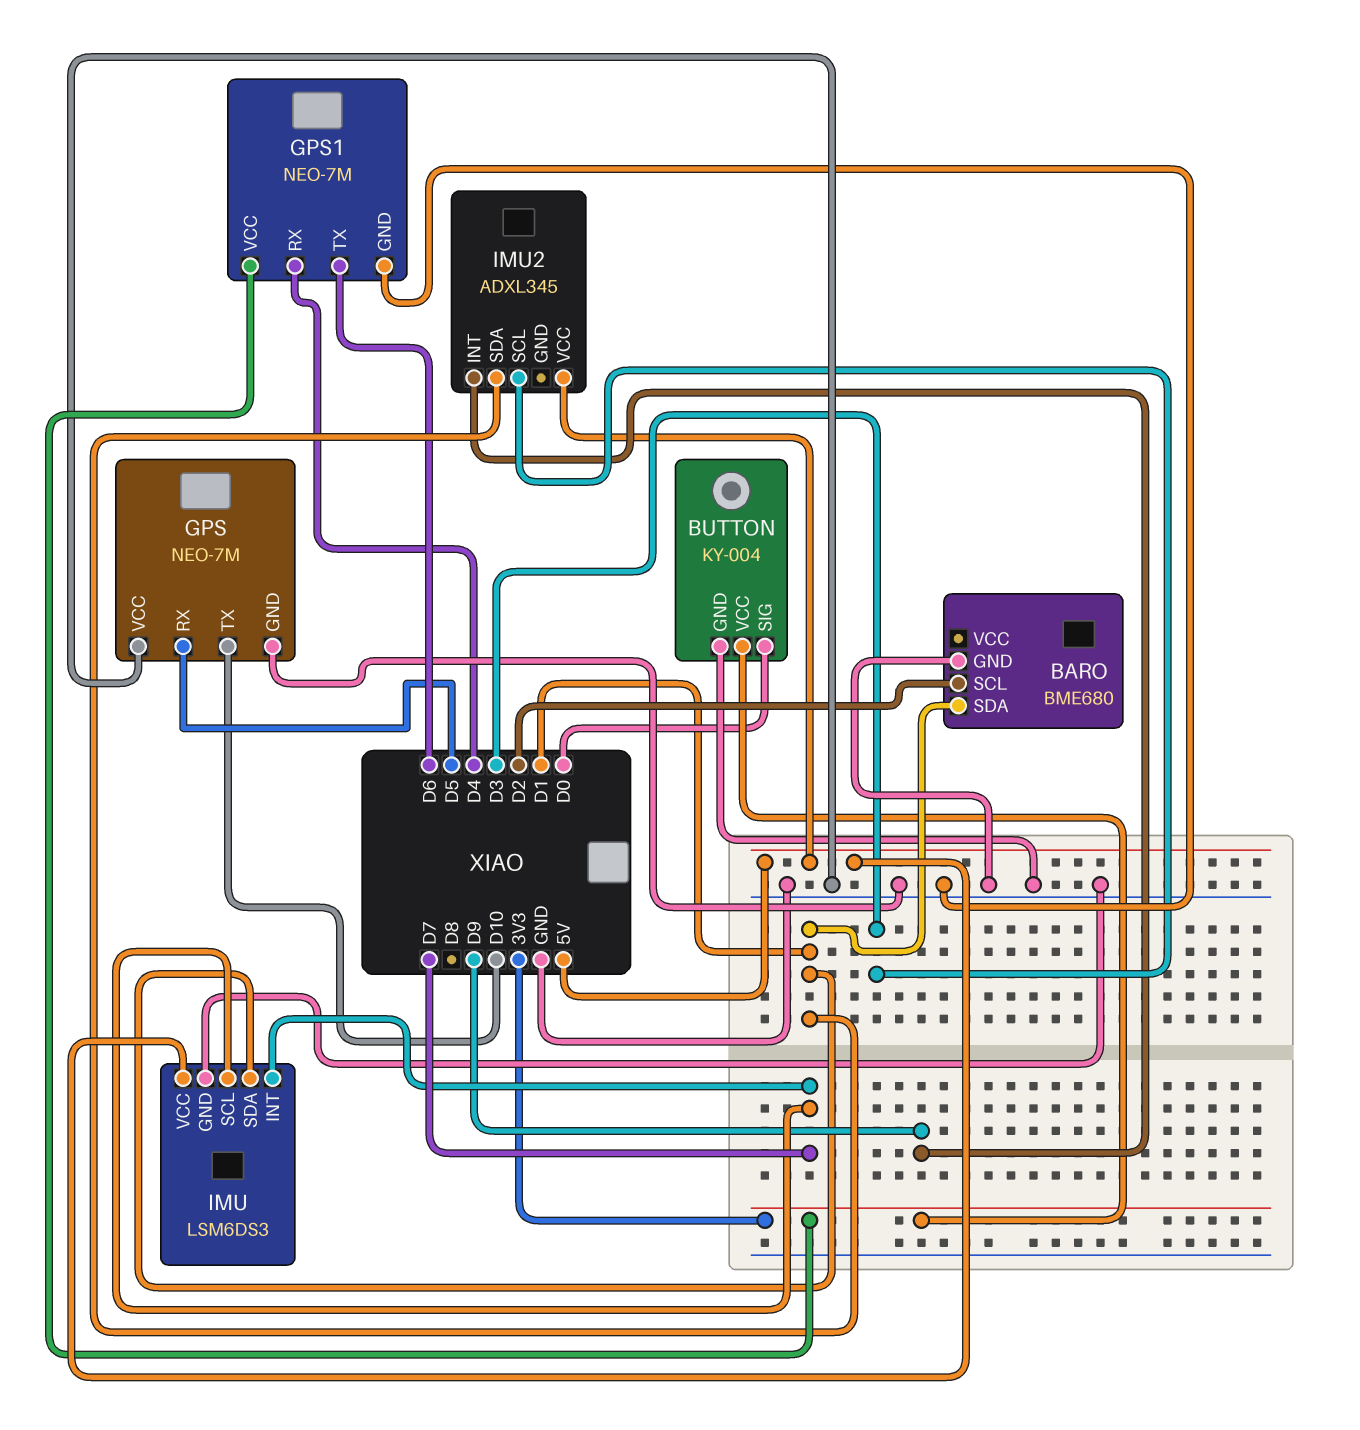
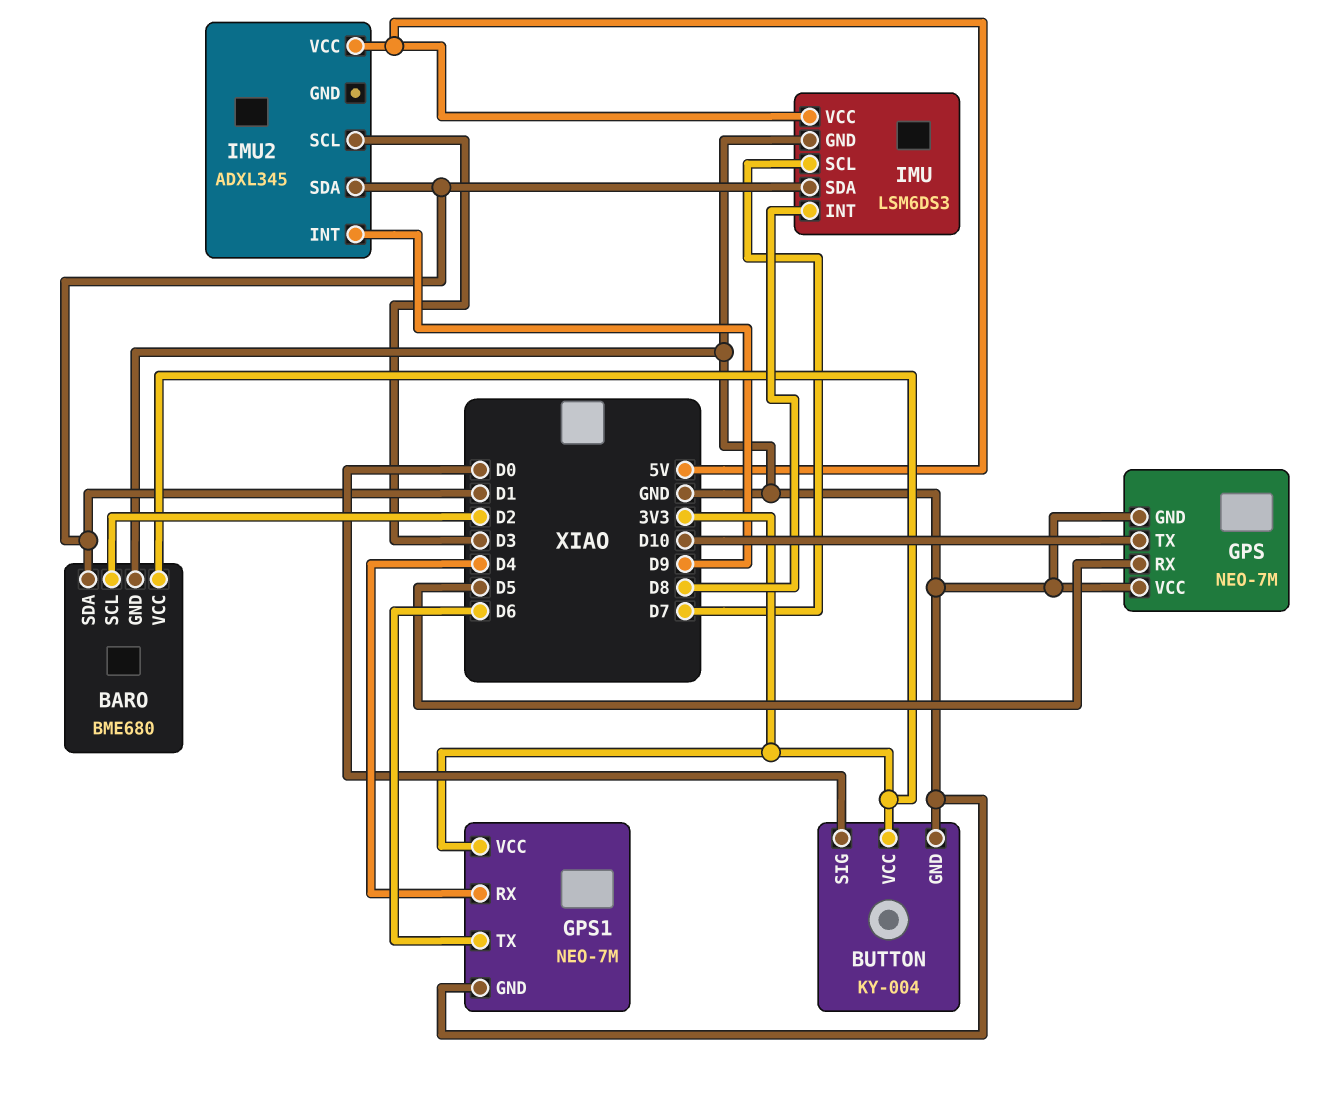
BARO pin VCC: none -> 3V3
IMU pin INT: D7 -> D8

